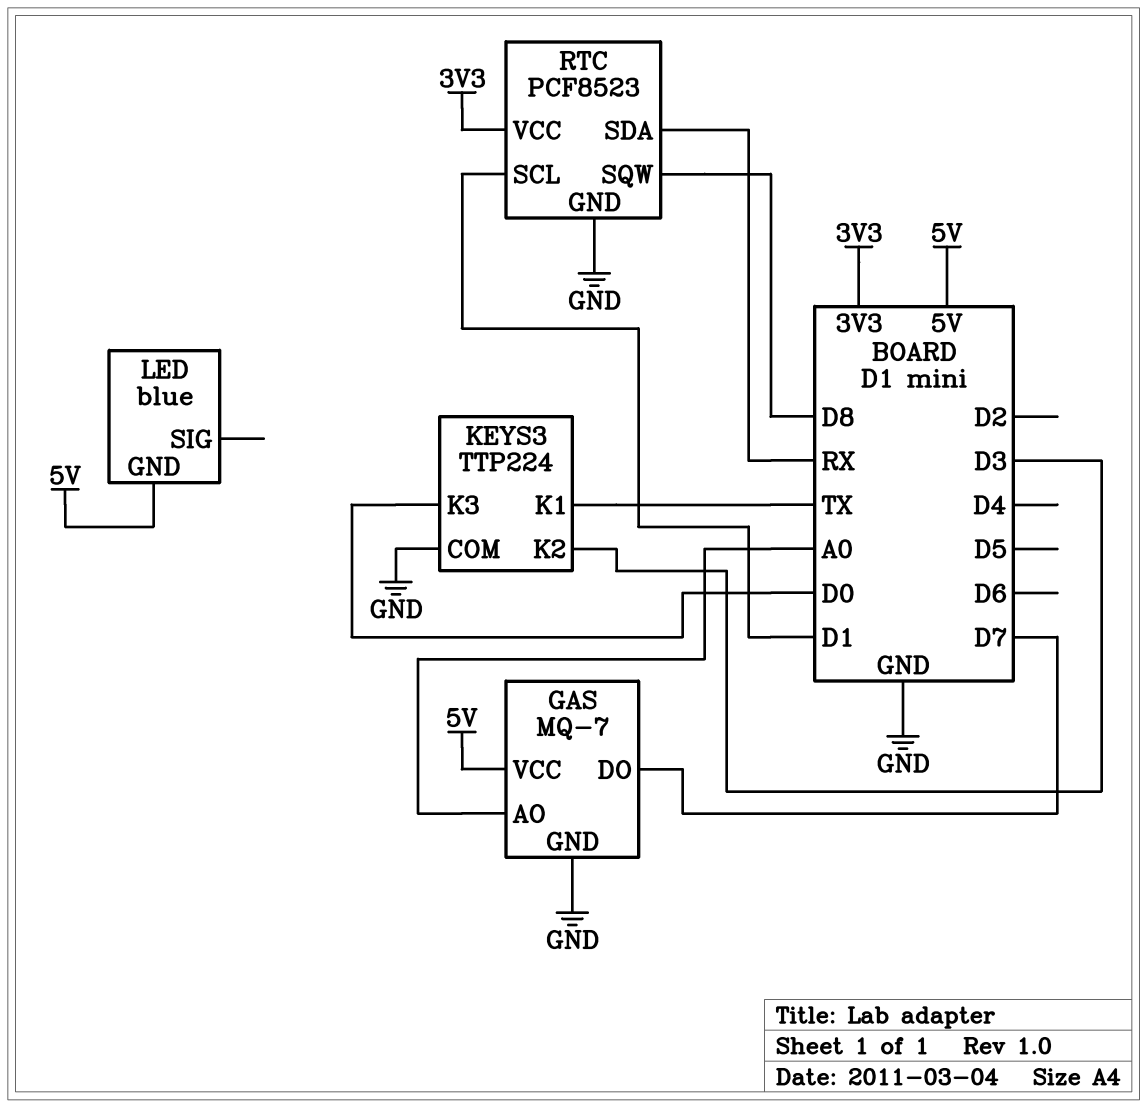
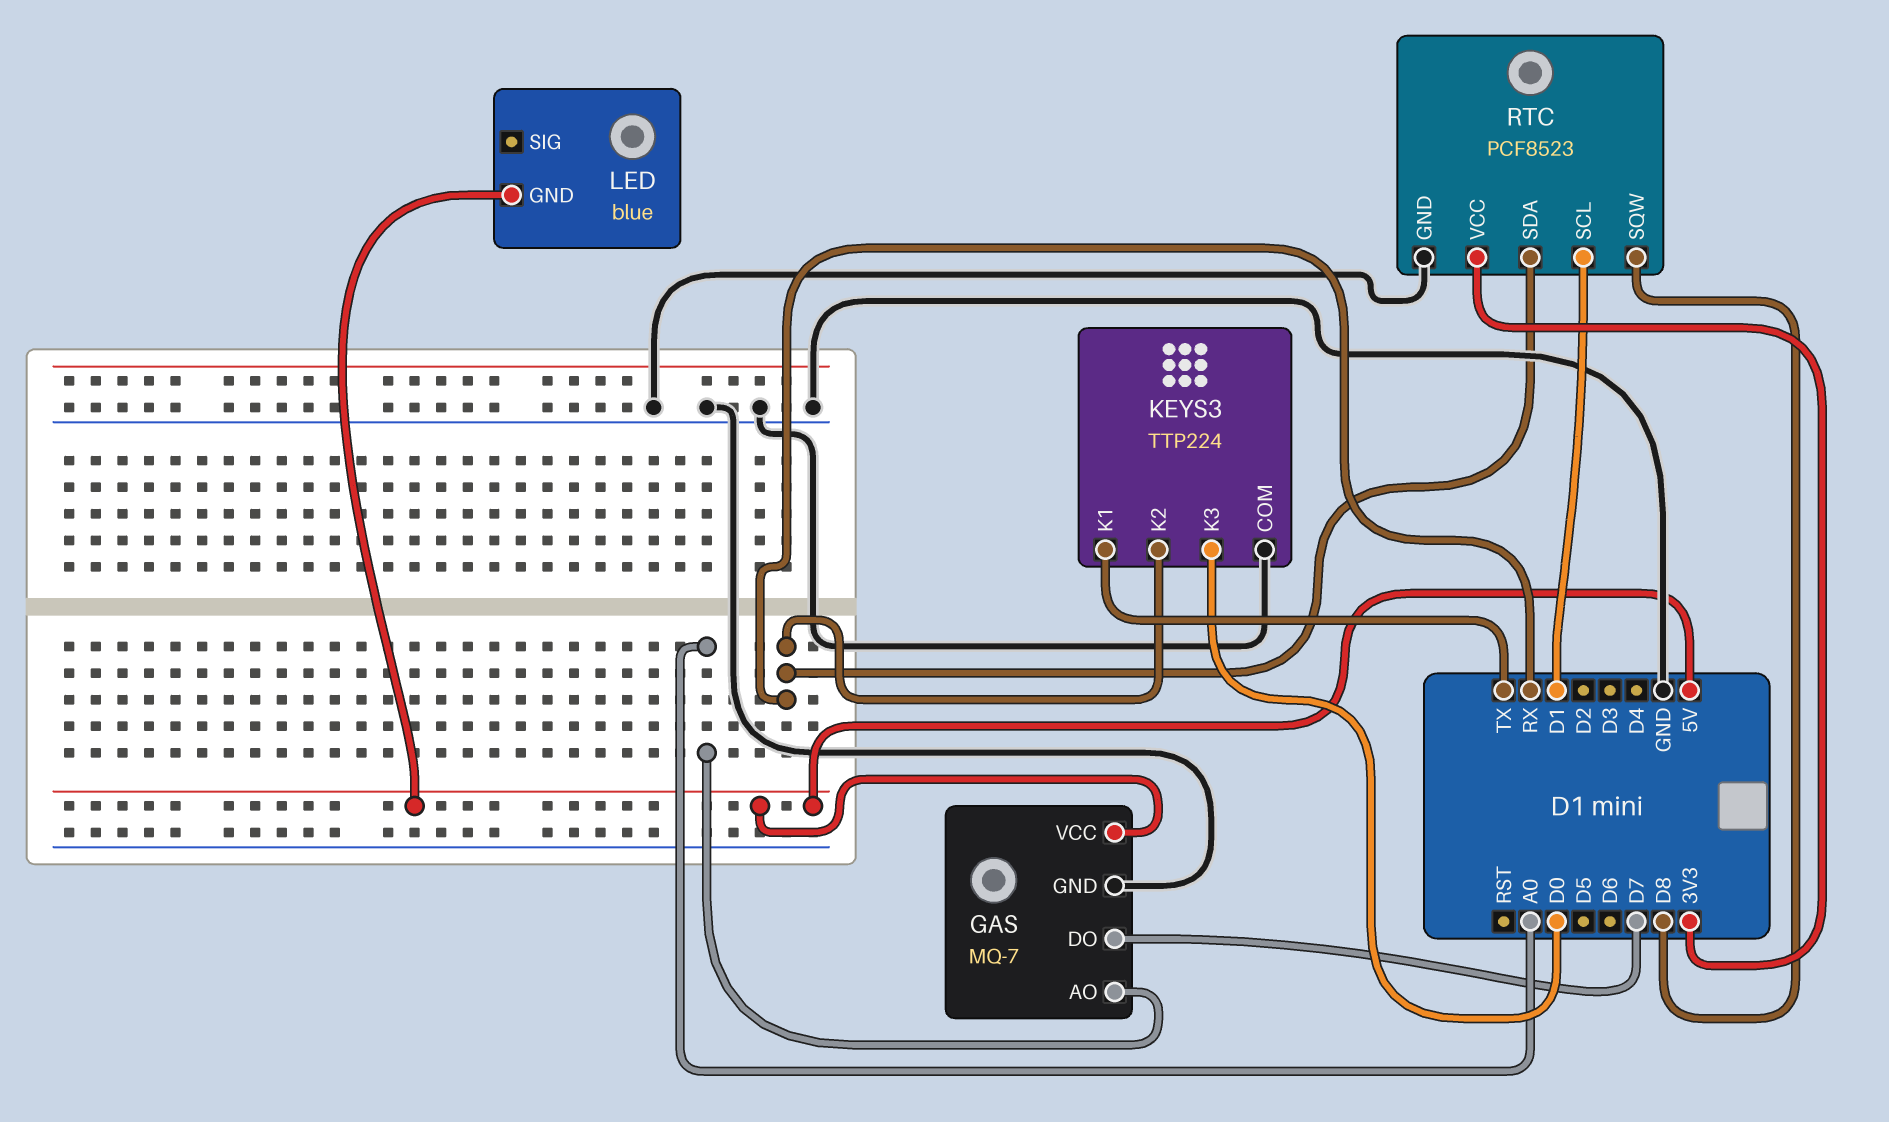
KEYS3 pin K2: D3 -> RX

